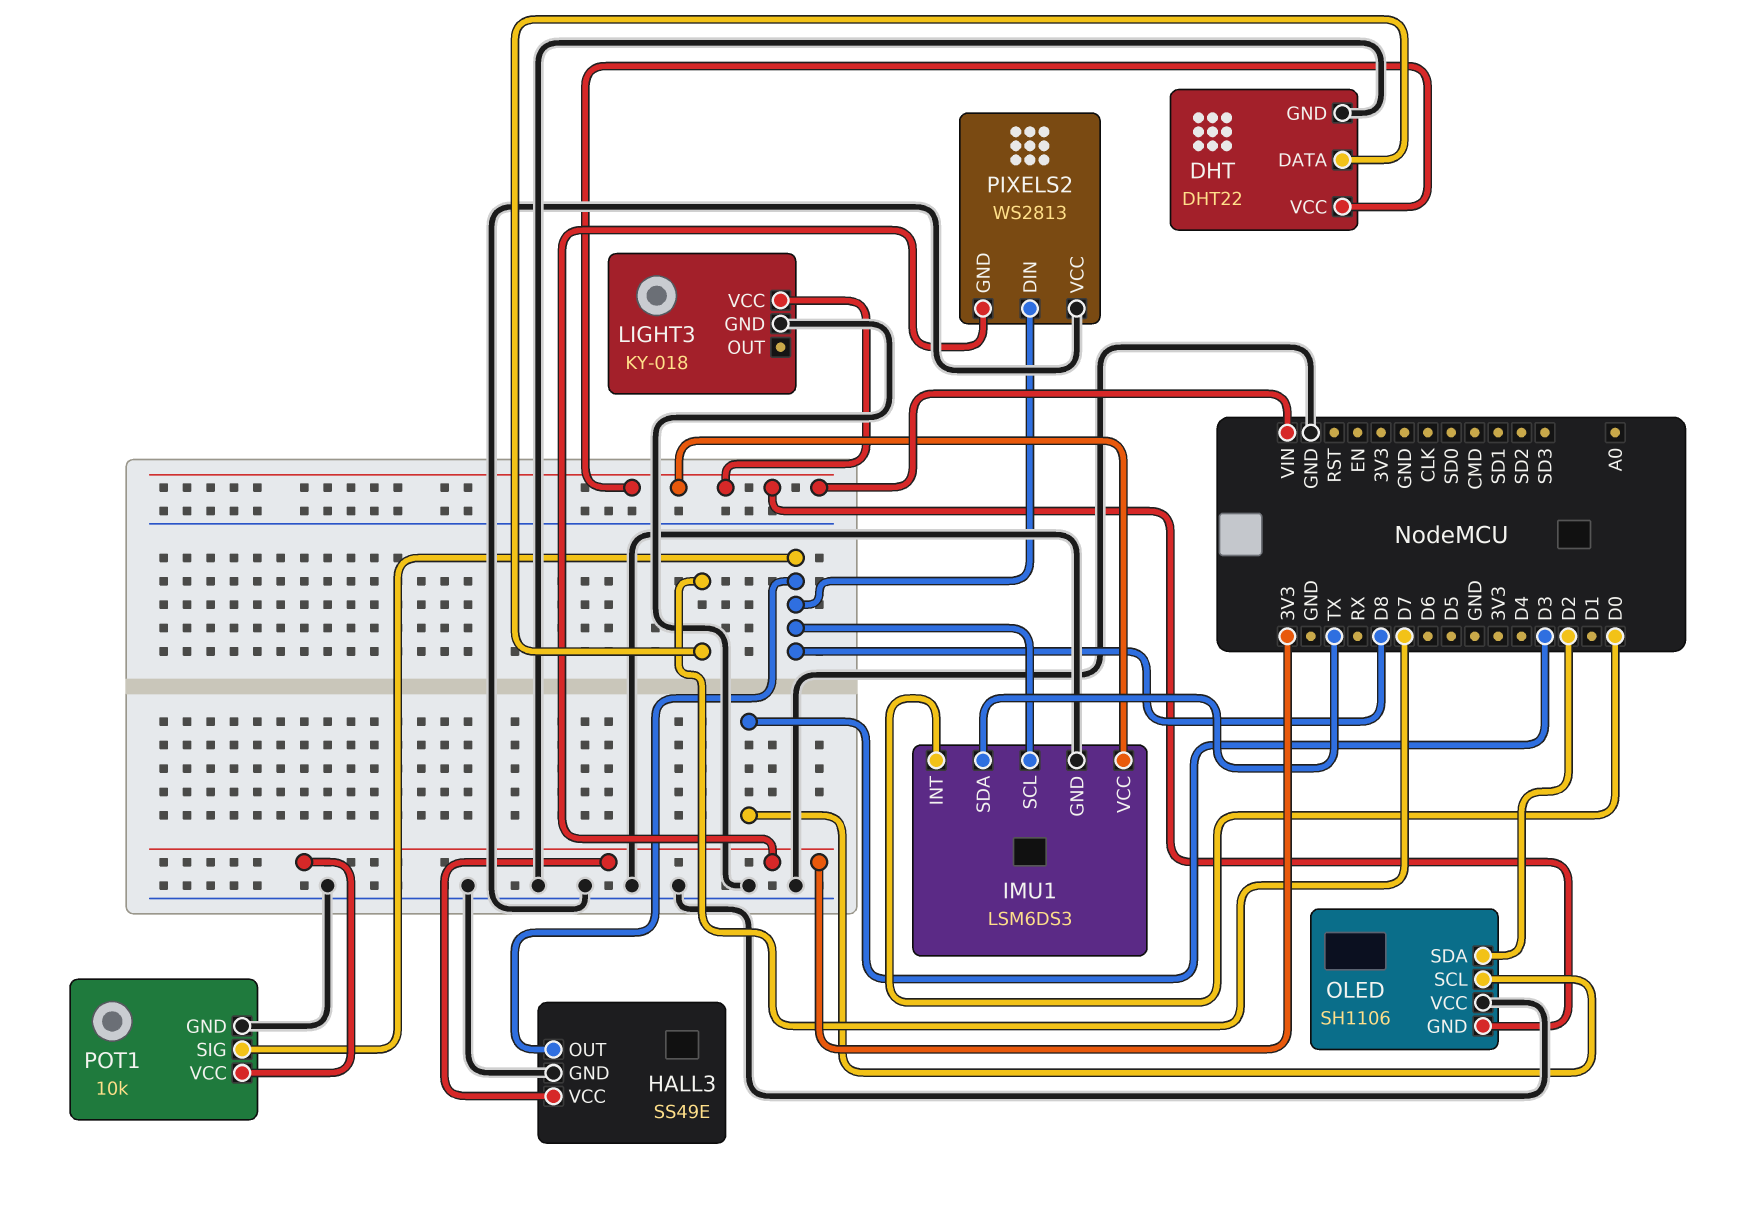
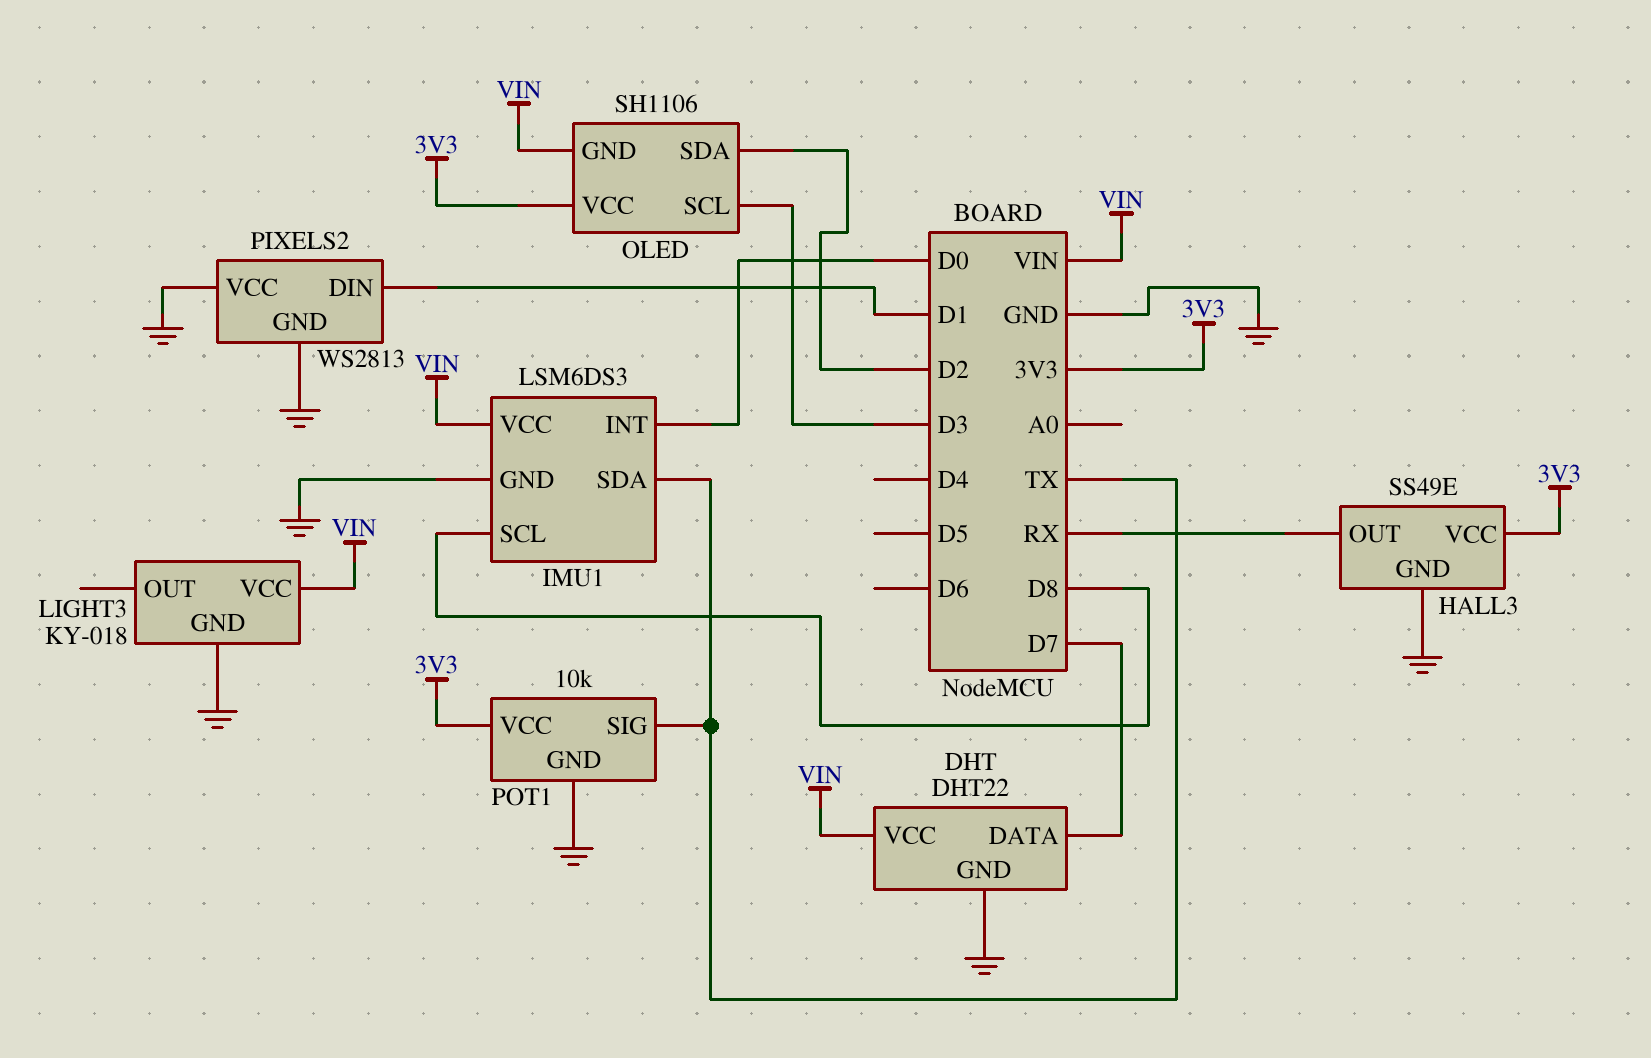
HALL3 pin OUT: D8 -> RX
OLED pin VCC: GND -> 3V3
PIXELS2 pin DIN: D8 -> D1
PIXELS2 pin GND: 3V3 -> GND
POT1 pin SIG: D8 -> TX

